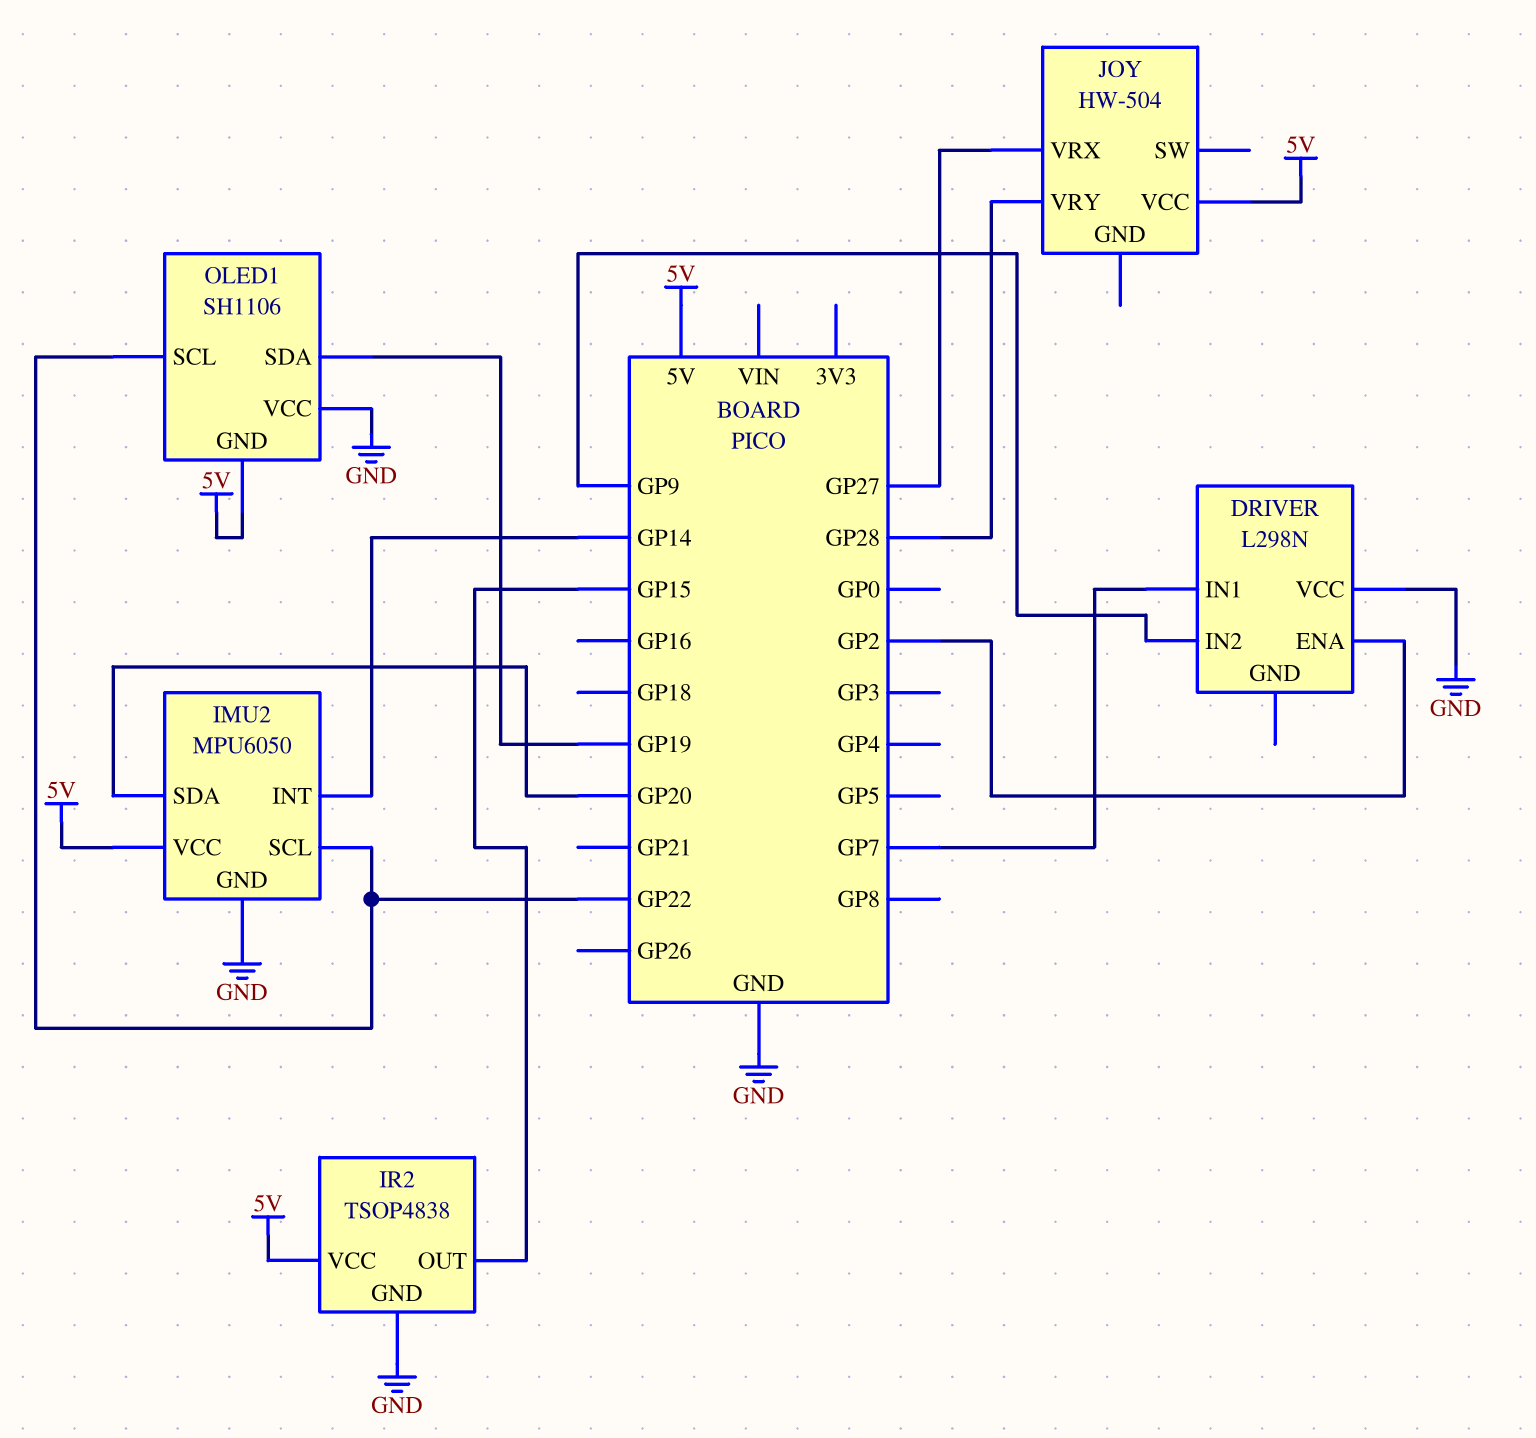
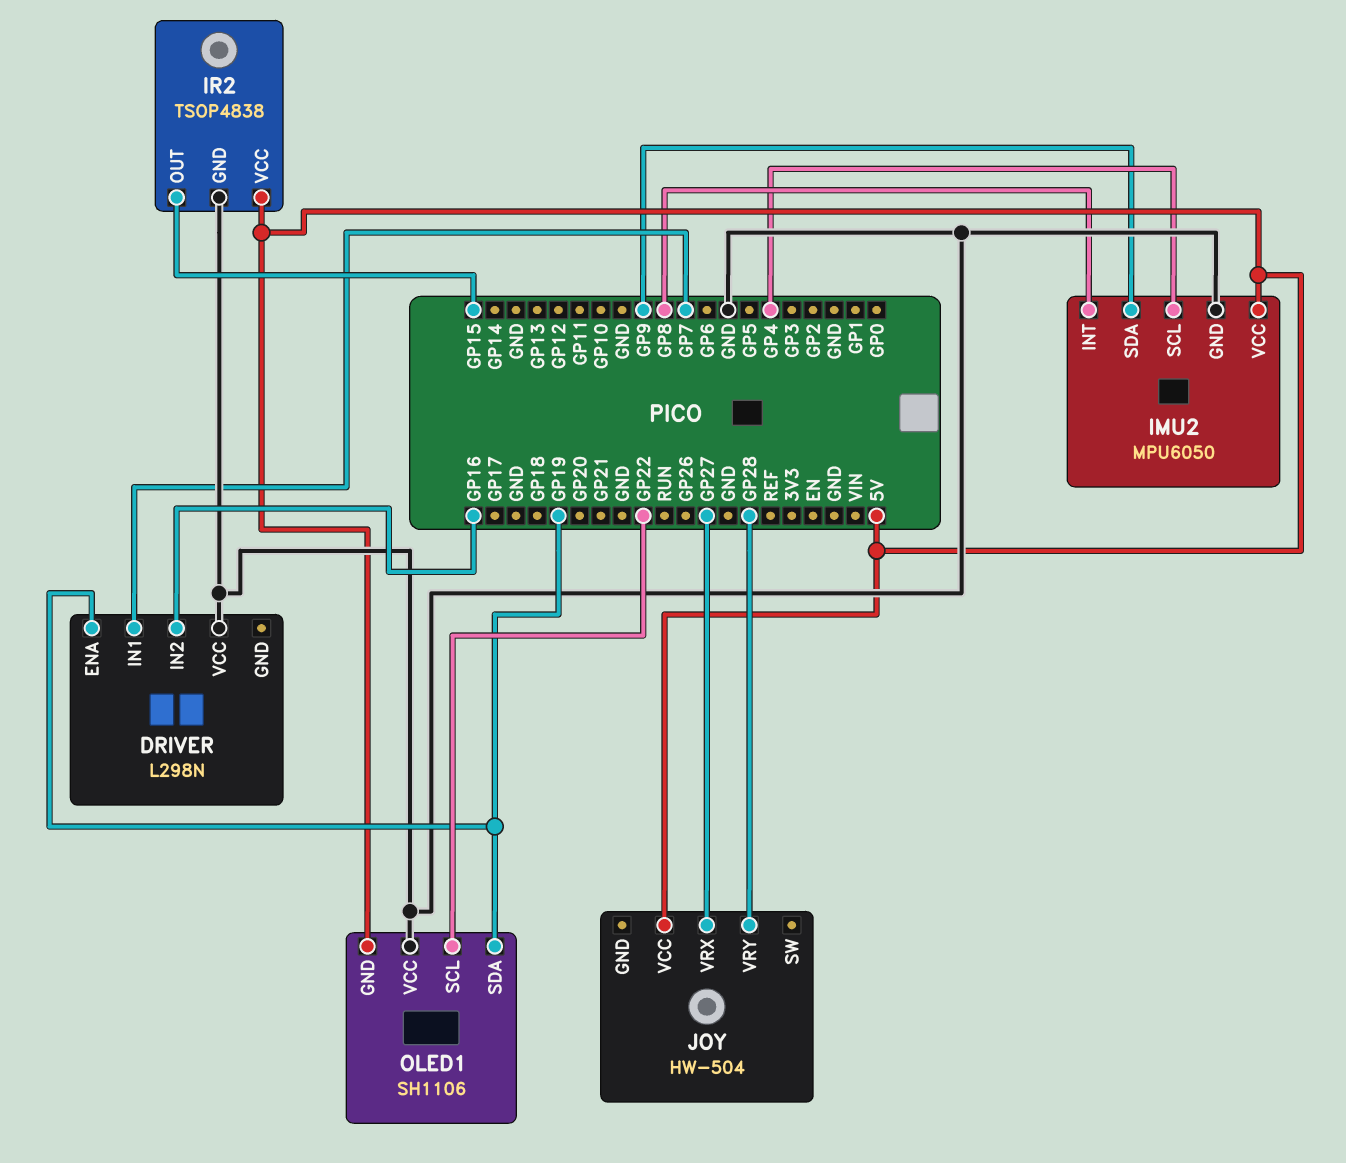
DRIVER pin ENA: GP2 -> GP19
DRIVER pin IN2: GP9 -> GP16
IMU2 pin INT: GP14 -> GP8
IMU2 pin SCL: GP22 -> GP4
IMU2 pin SDA: GP20 -> GP9

